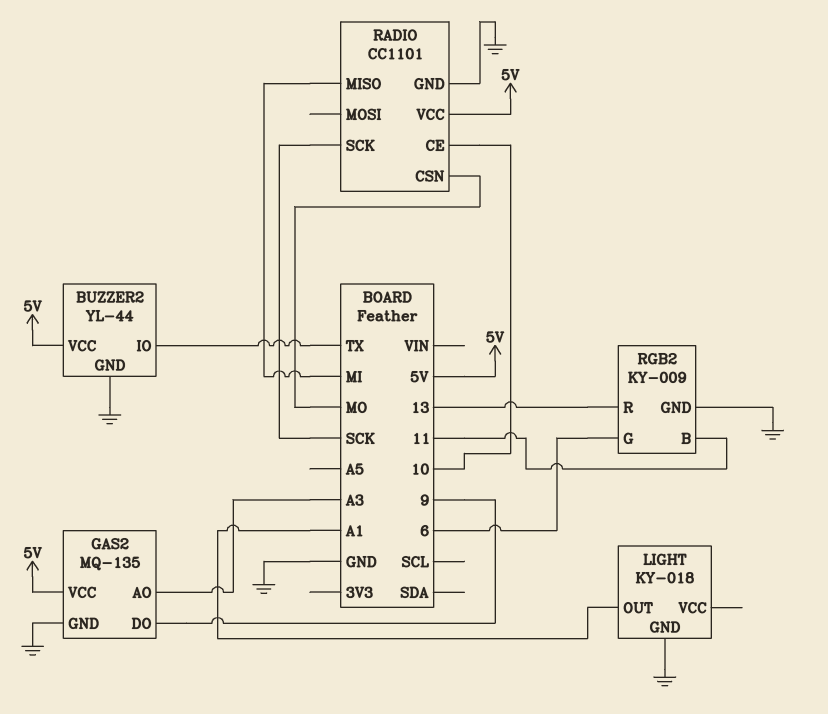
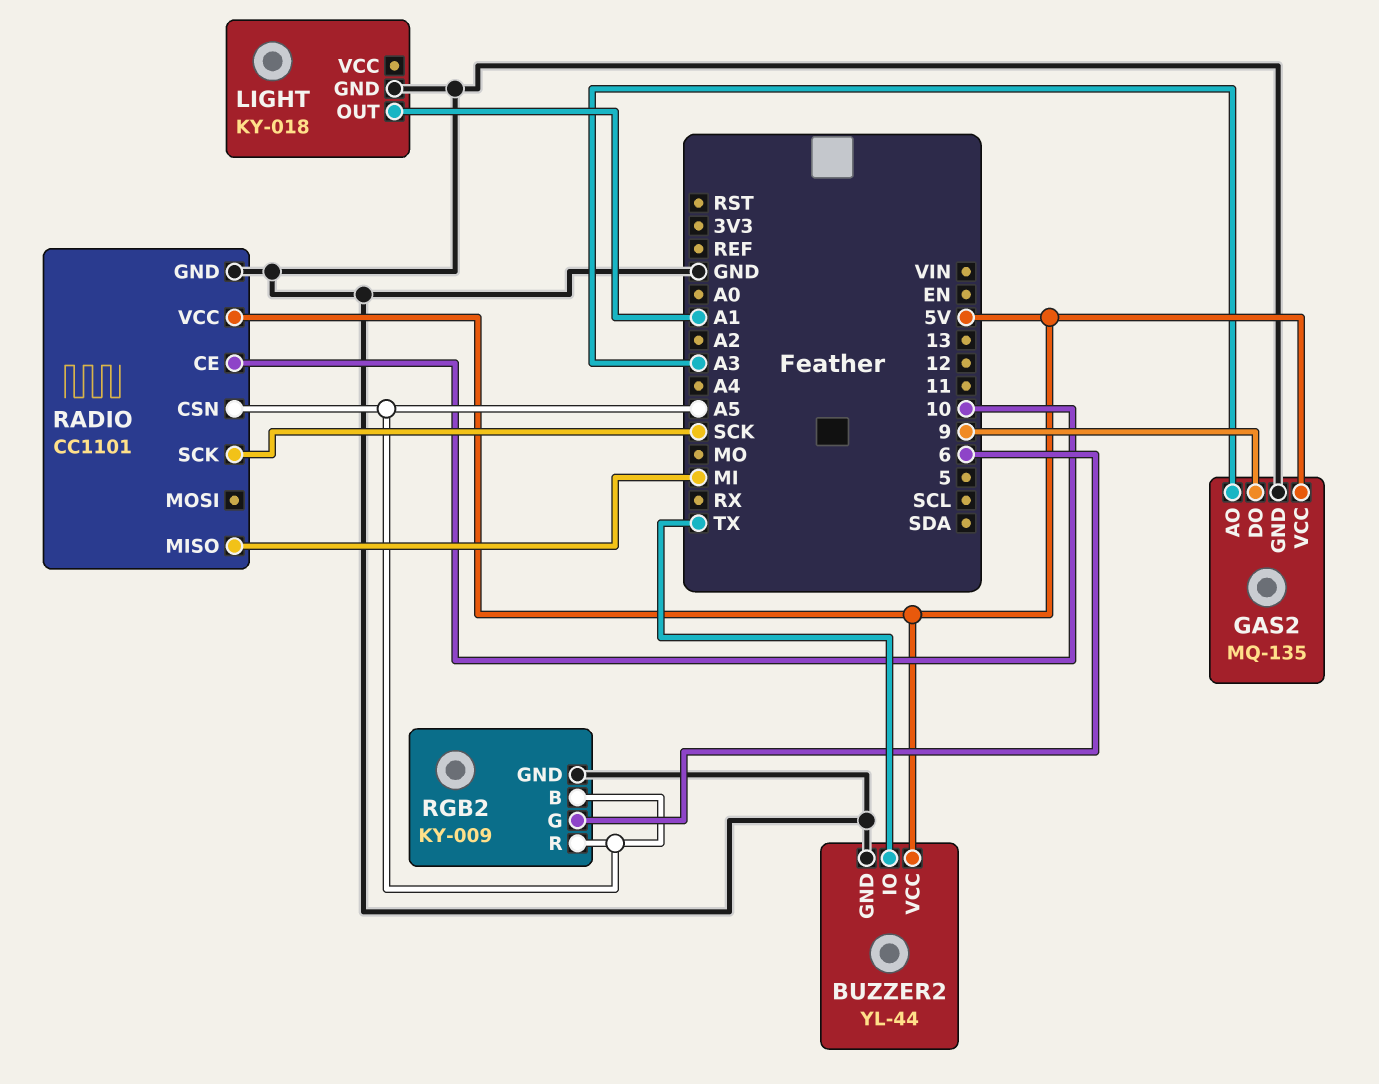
RADIO pin CSN: MO -> A5
RGB2 pin B: 11 -> A5
RGB2 pin R: 13 -> A5

